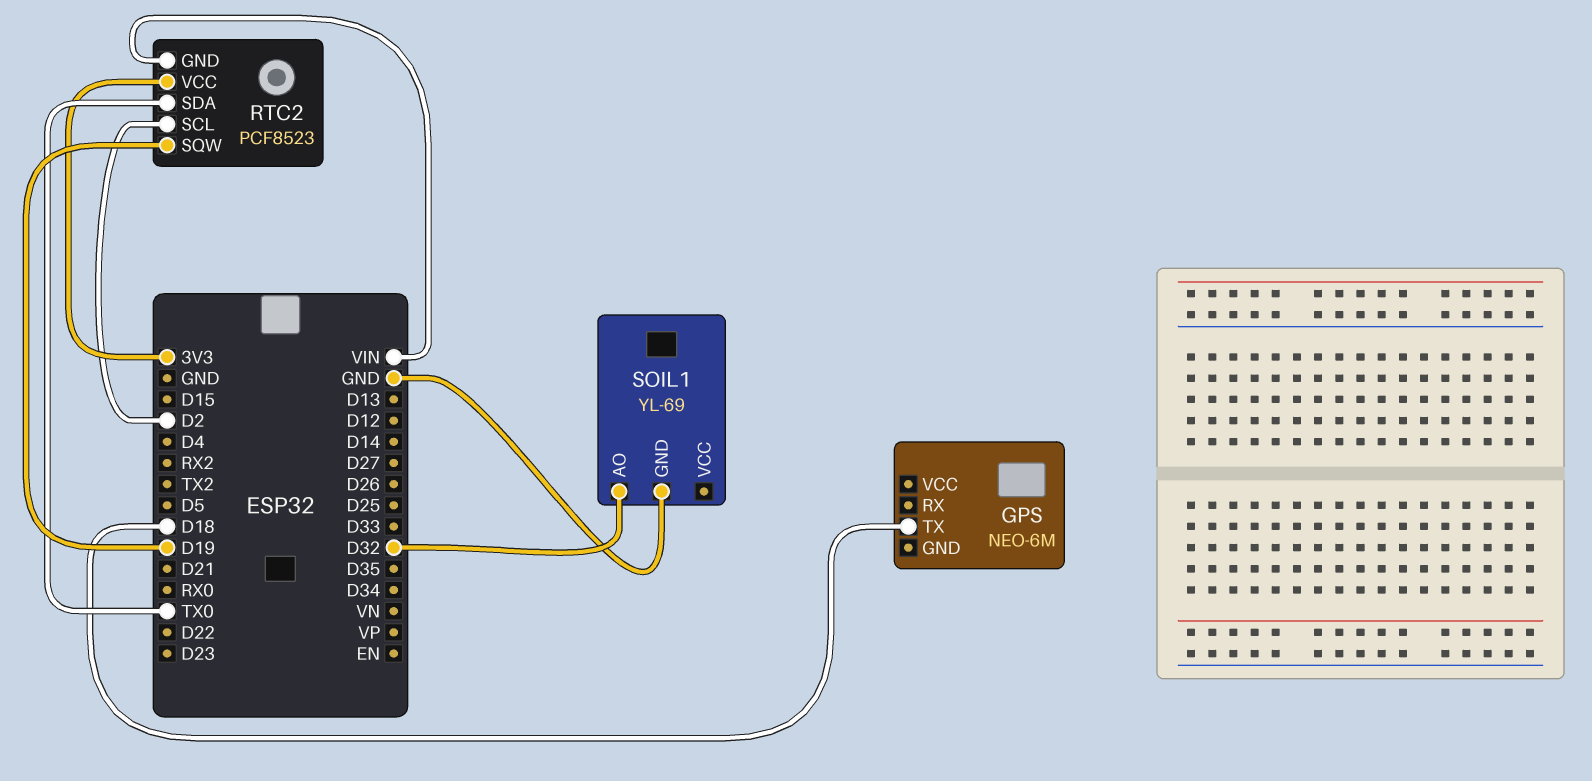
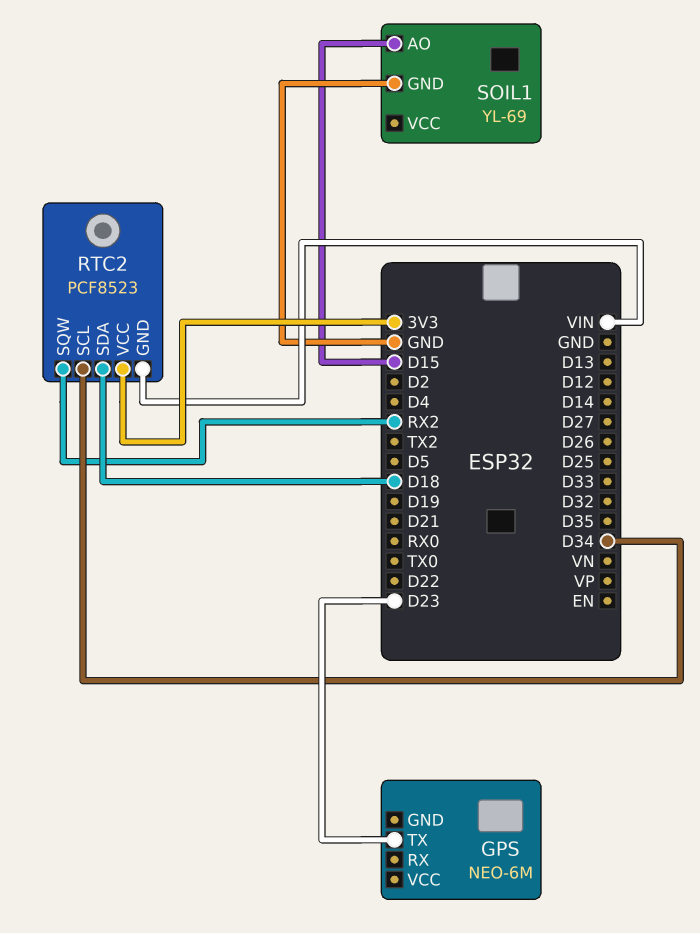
GPS pin TX: D18 -> D23
RTC2 pin SCL: D2 -> D34
RTC2 pin SDA: TX0 -> D18
RTC2 pin SQW: D19 -> RX2
SOIL1 pin AO: D32 -> D15

